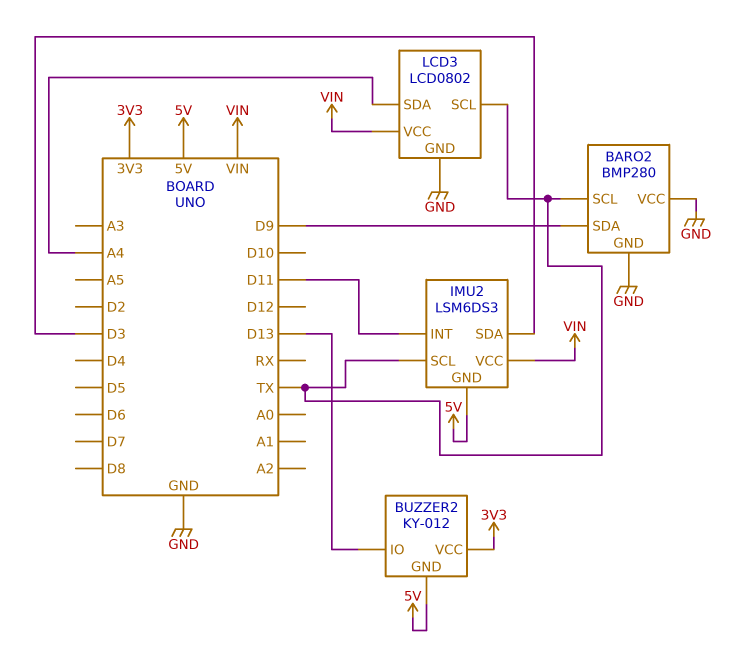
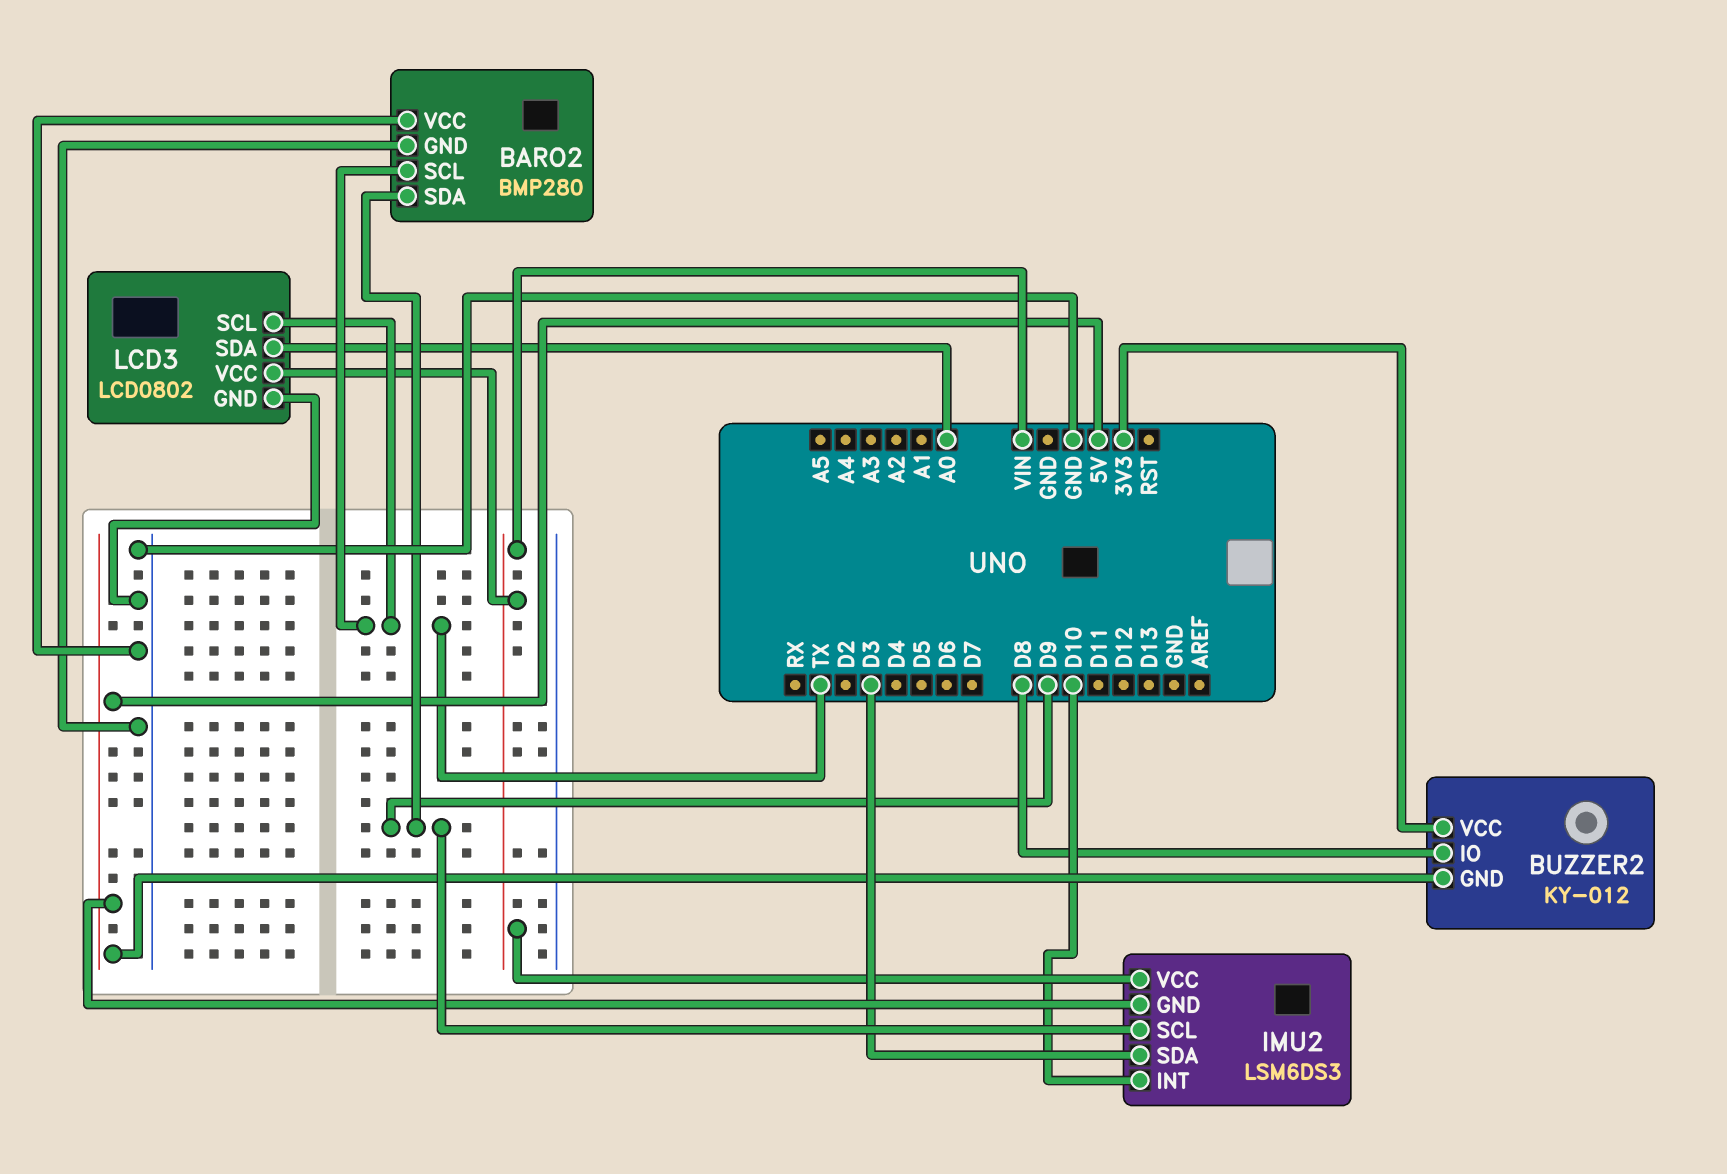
BUZZER2 pin IO: D13 -> D8
IMU2 pin INT: D11 -> D10
IMU2 pin SCL: TX -> D9
LCD3 pin SDA: A4 -> A0

